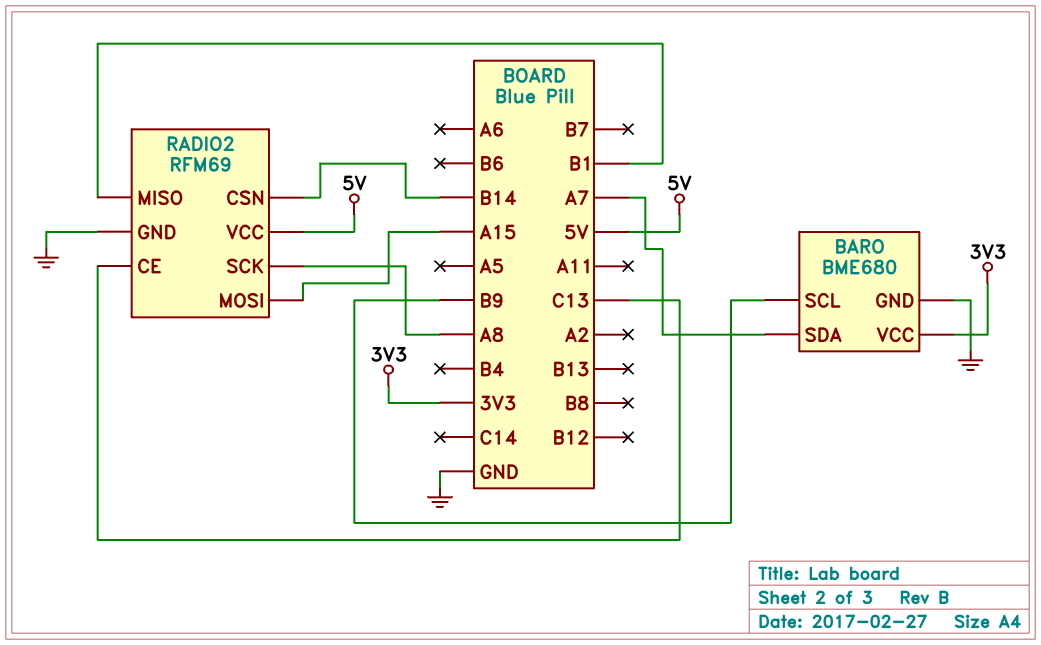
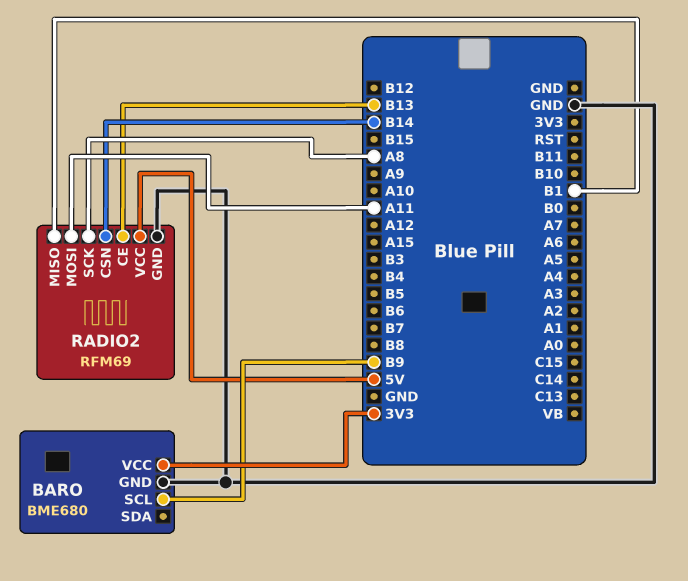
BARO pin SDA: A7 -> none
RADIO2 pin CE: C13 -> B13
RADIO2 pin MOSI: A15 -> A11

